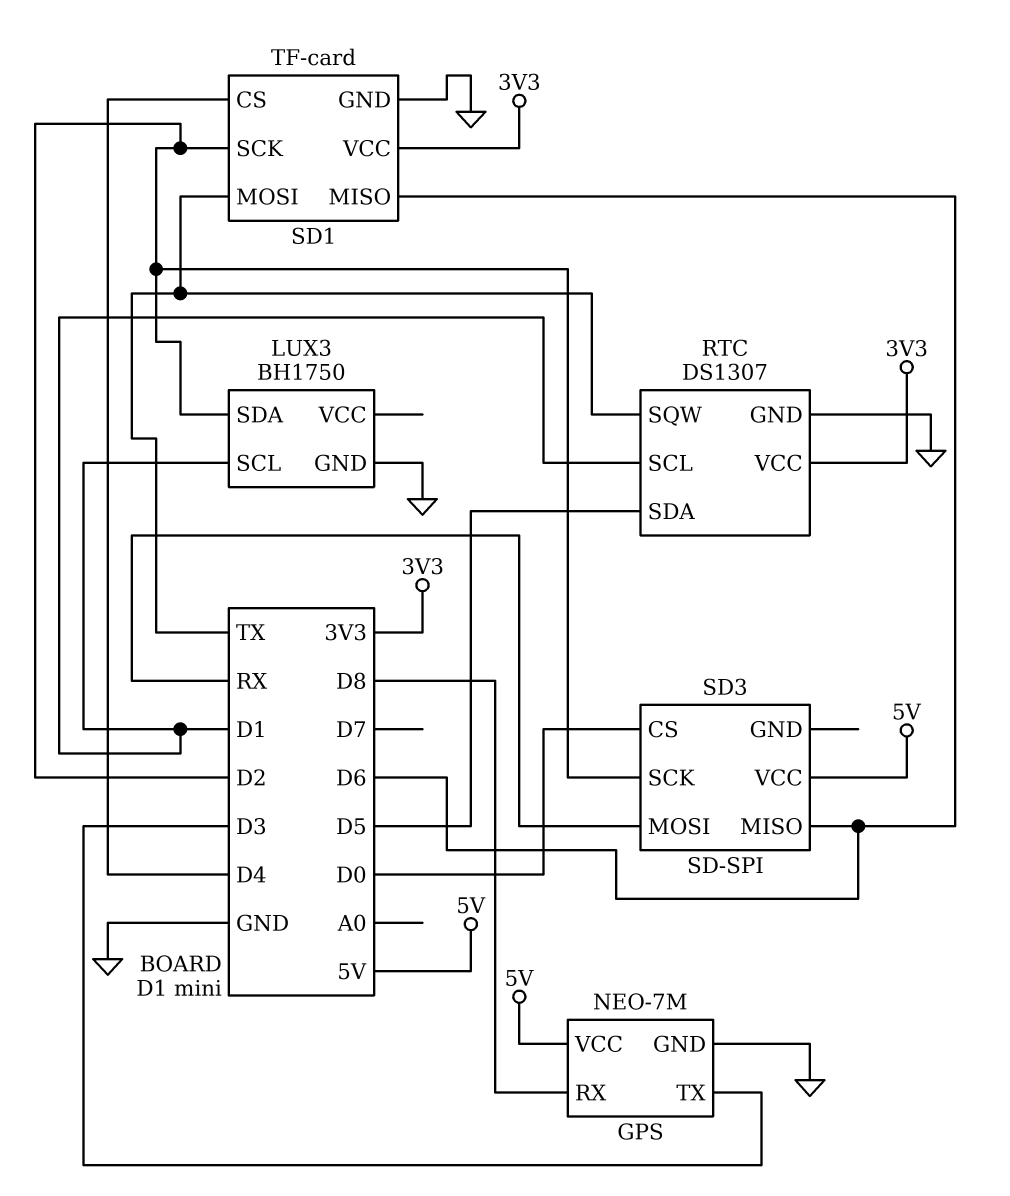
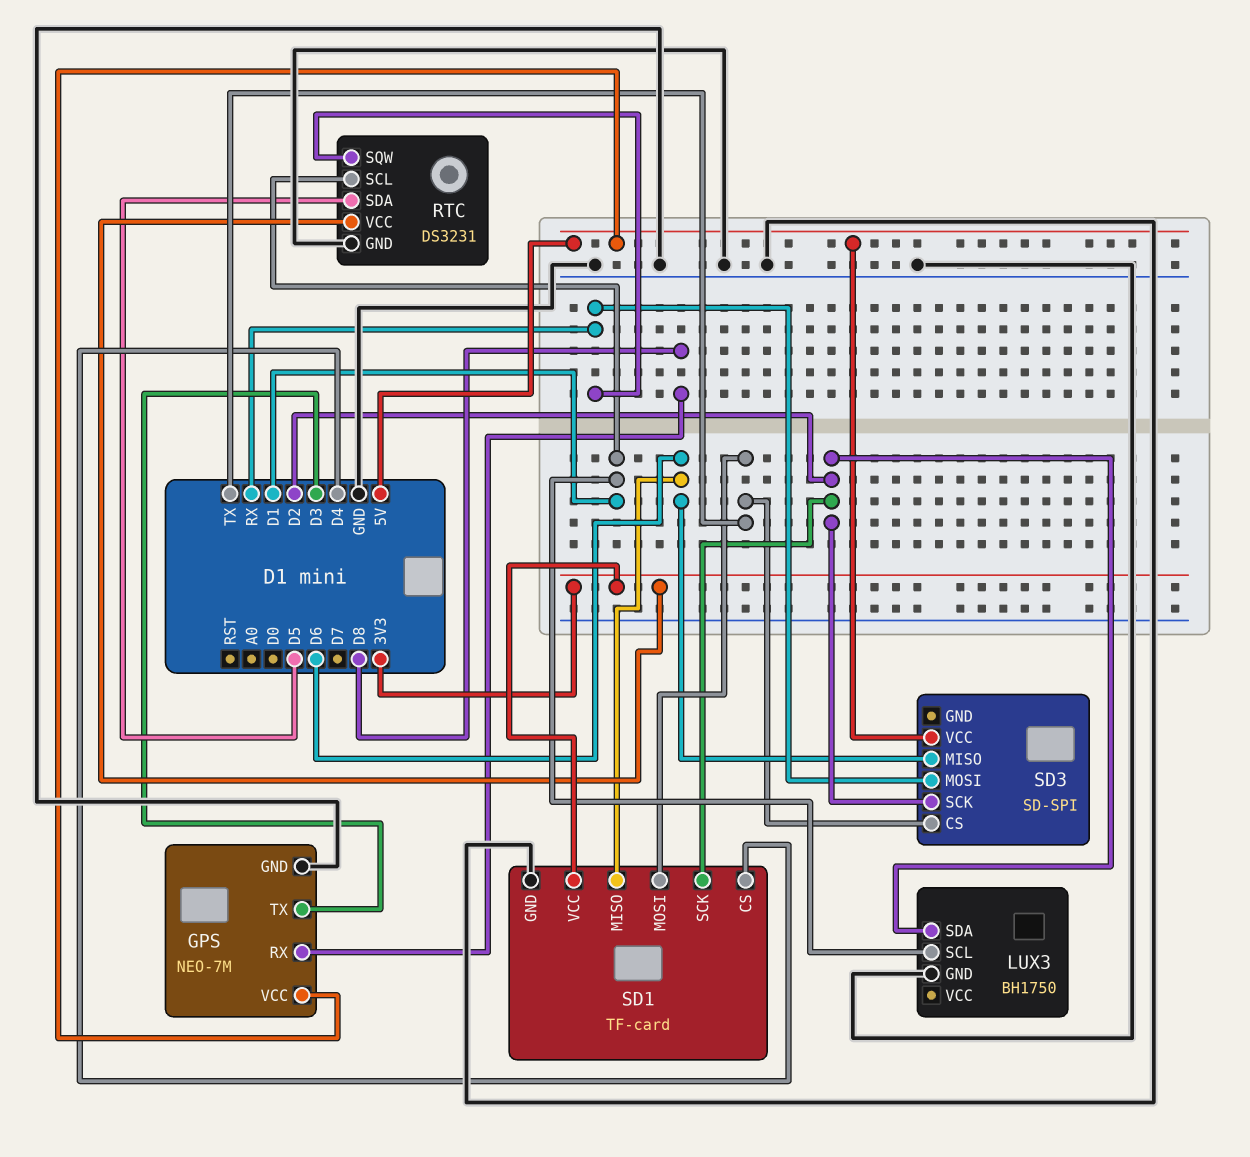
RTC: DS1307 -> DS3231
RTC pin SQW: TX -> RX
SD3 pin CS: D0 -> TX

